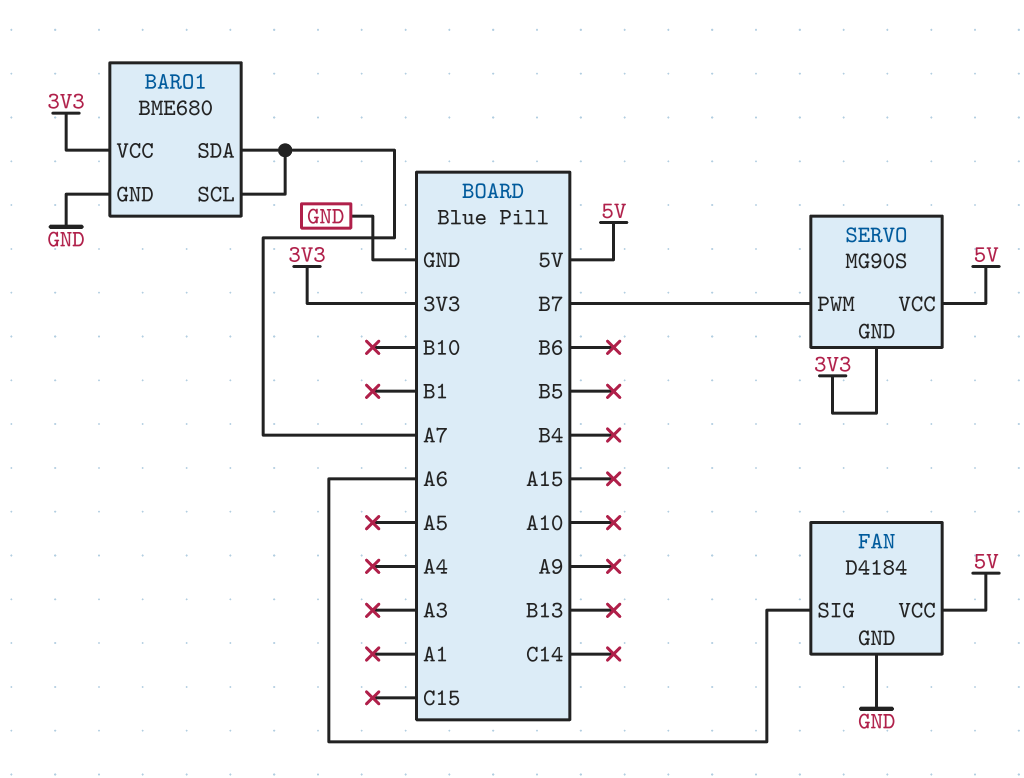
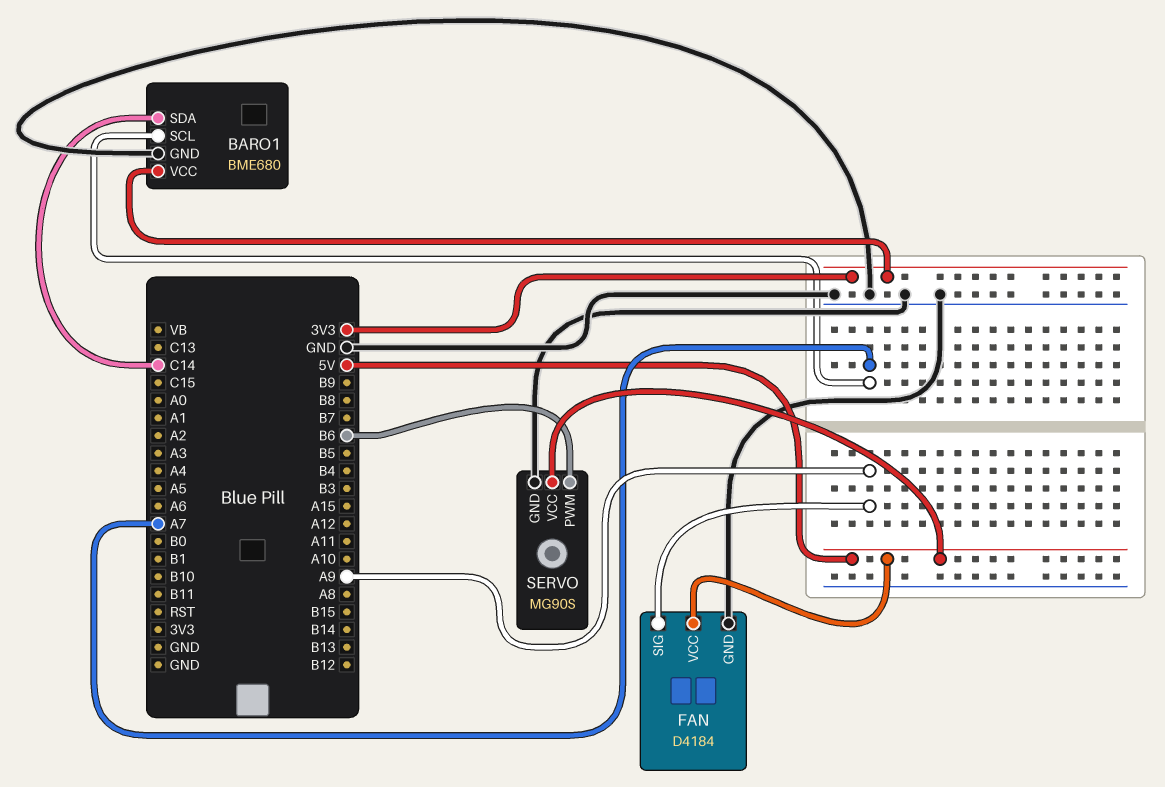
BARO1 pin SDA: A7 -> C14
FAN pin SIG: A6 -> A9
SERVO pin GND: 3V3 -> GND
SERVO pin PWM: B7 -> B6

